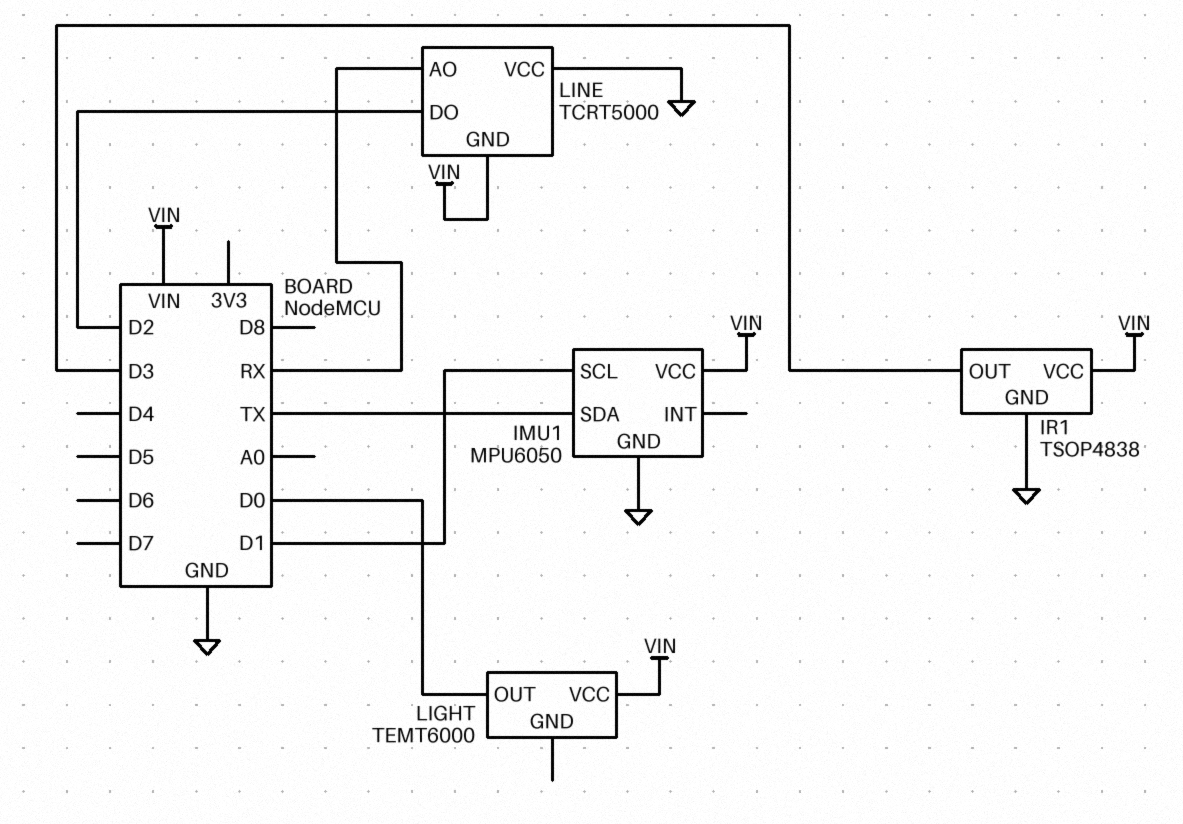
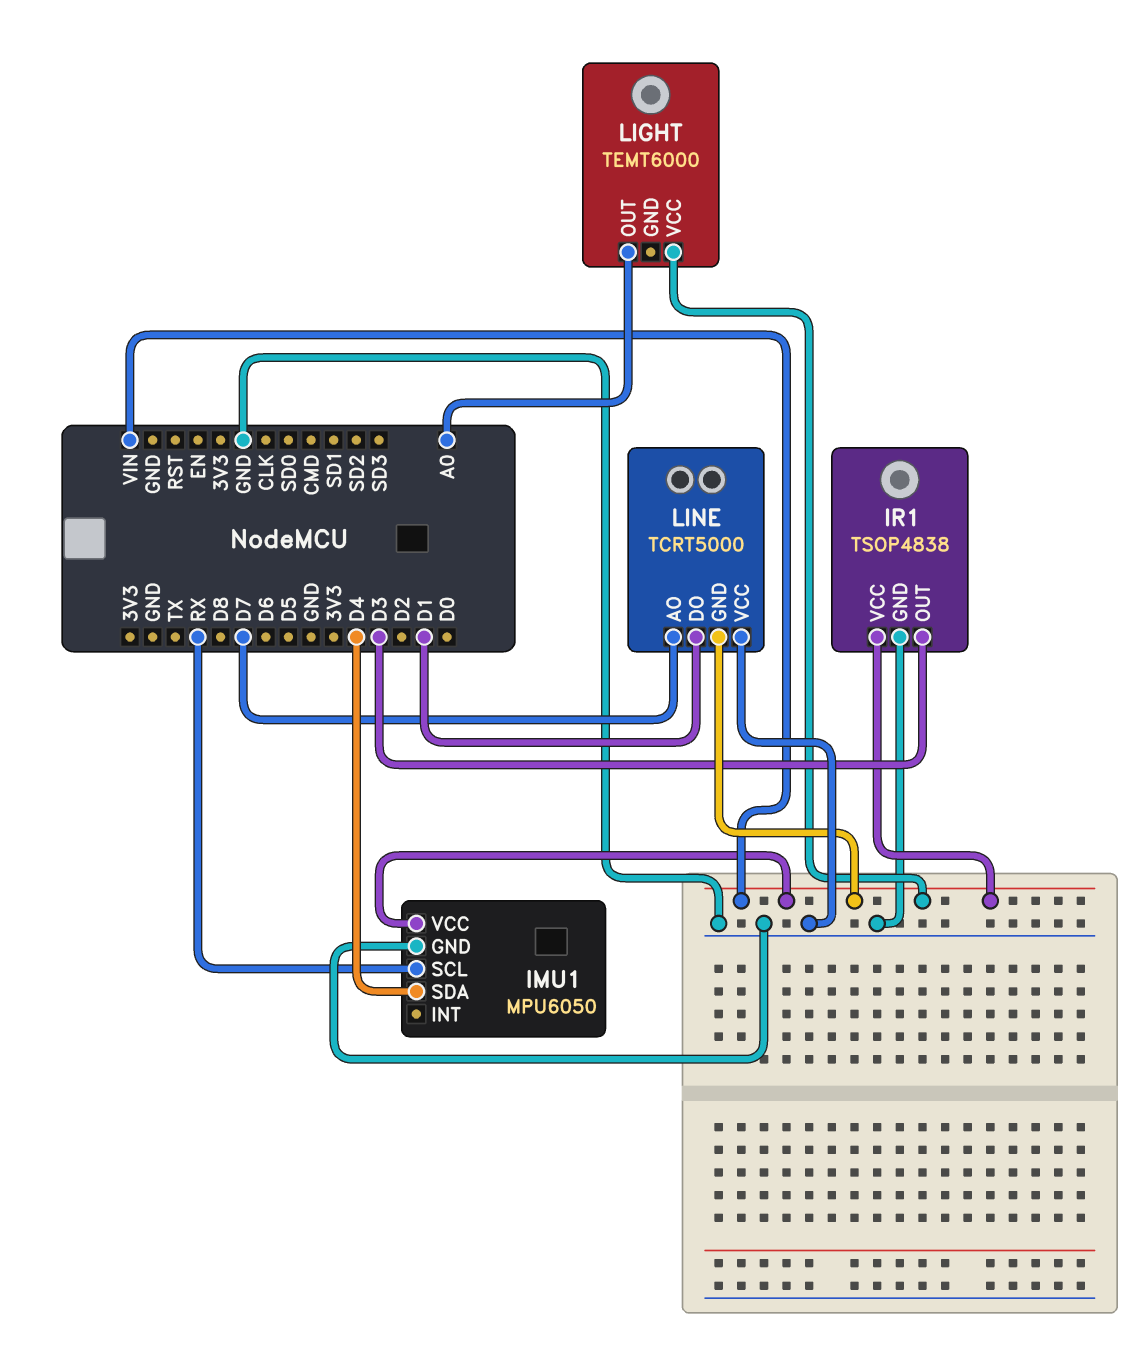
IMU1 pin SCL: D1 -> RX
IMU1 pin SDA: TX -> D4
LIGHT pin OUT: D0 -> A0
LINE pin AO: RX -> D7
LINE pin DO: D2 -> D1

